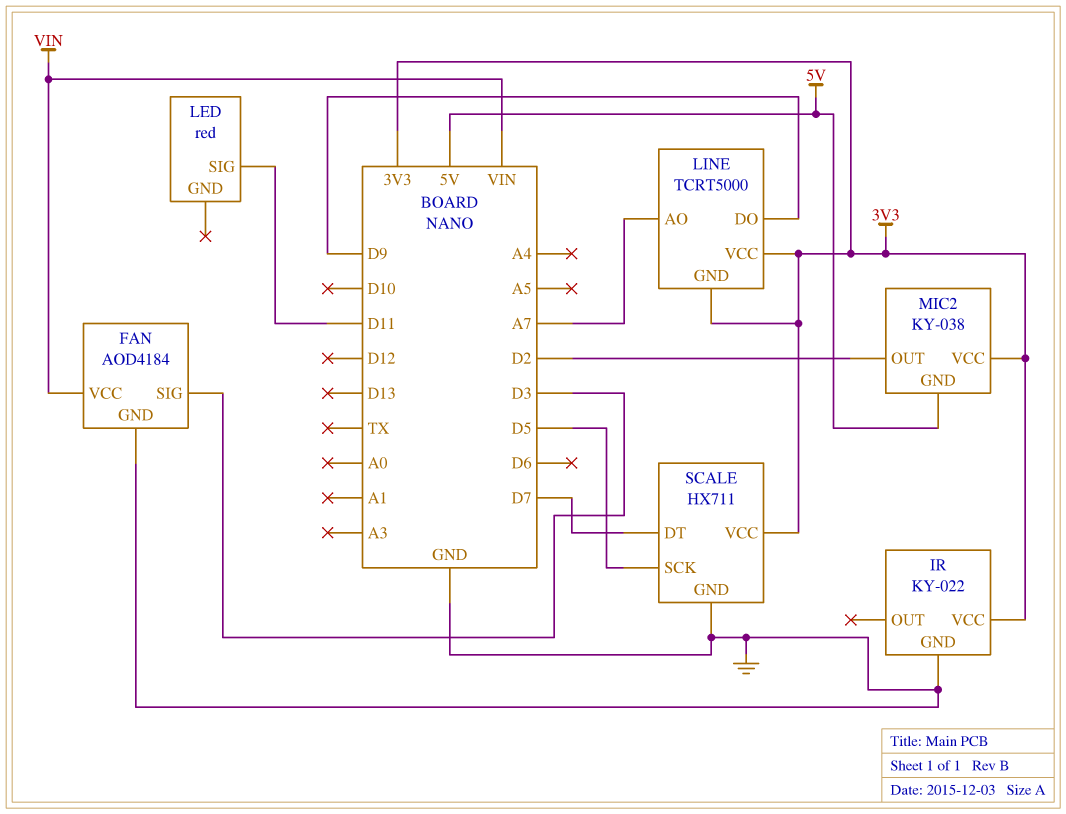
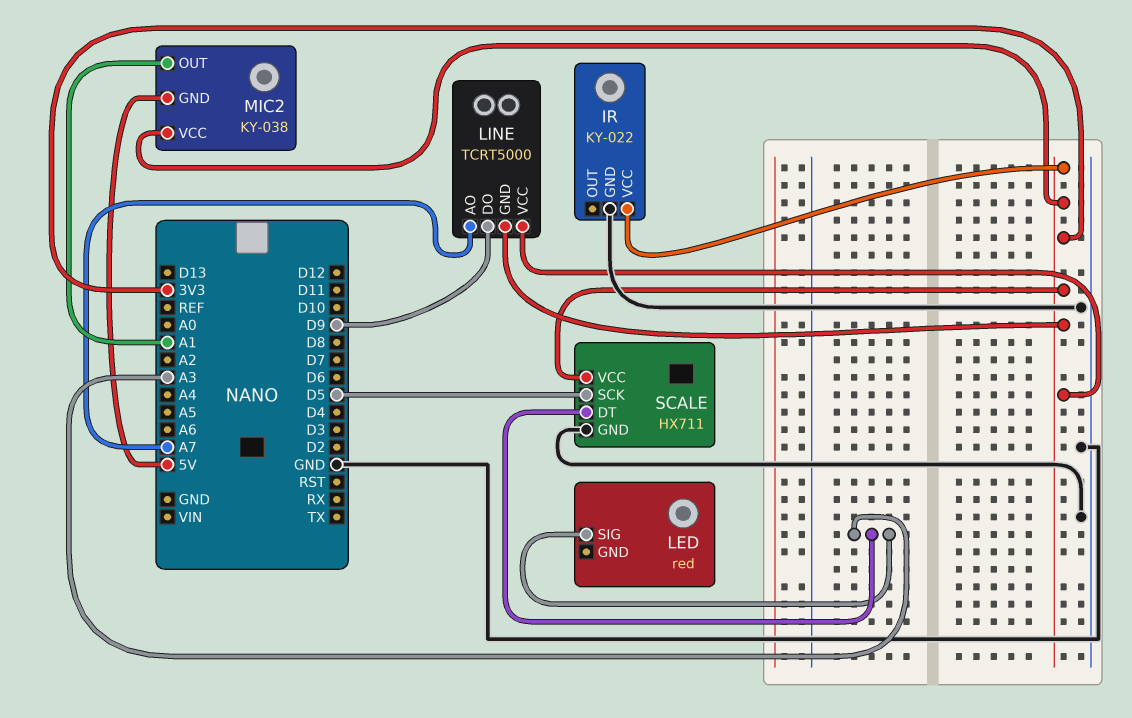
FAN: AOD4184 -> none
FAN pin GND: GND -> none
FAN pin SIG: D3 -> none
FAN pin VCC: VIN -> none
LED pin SIG: D11 -> A3
MIC2 pin OUT: D2 -> A1
SCALE pin DT: D7 -> A3

